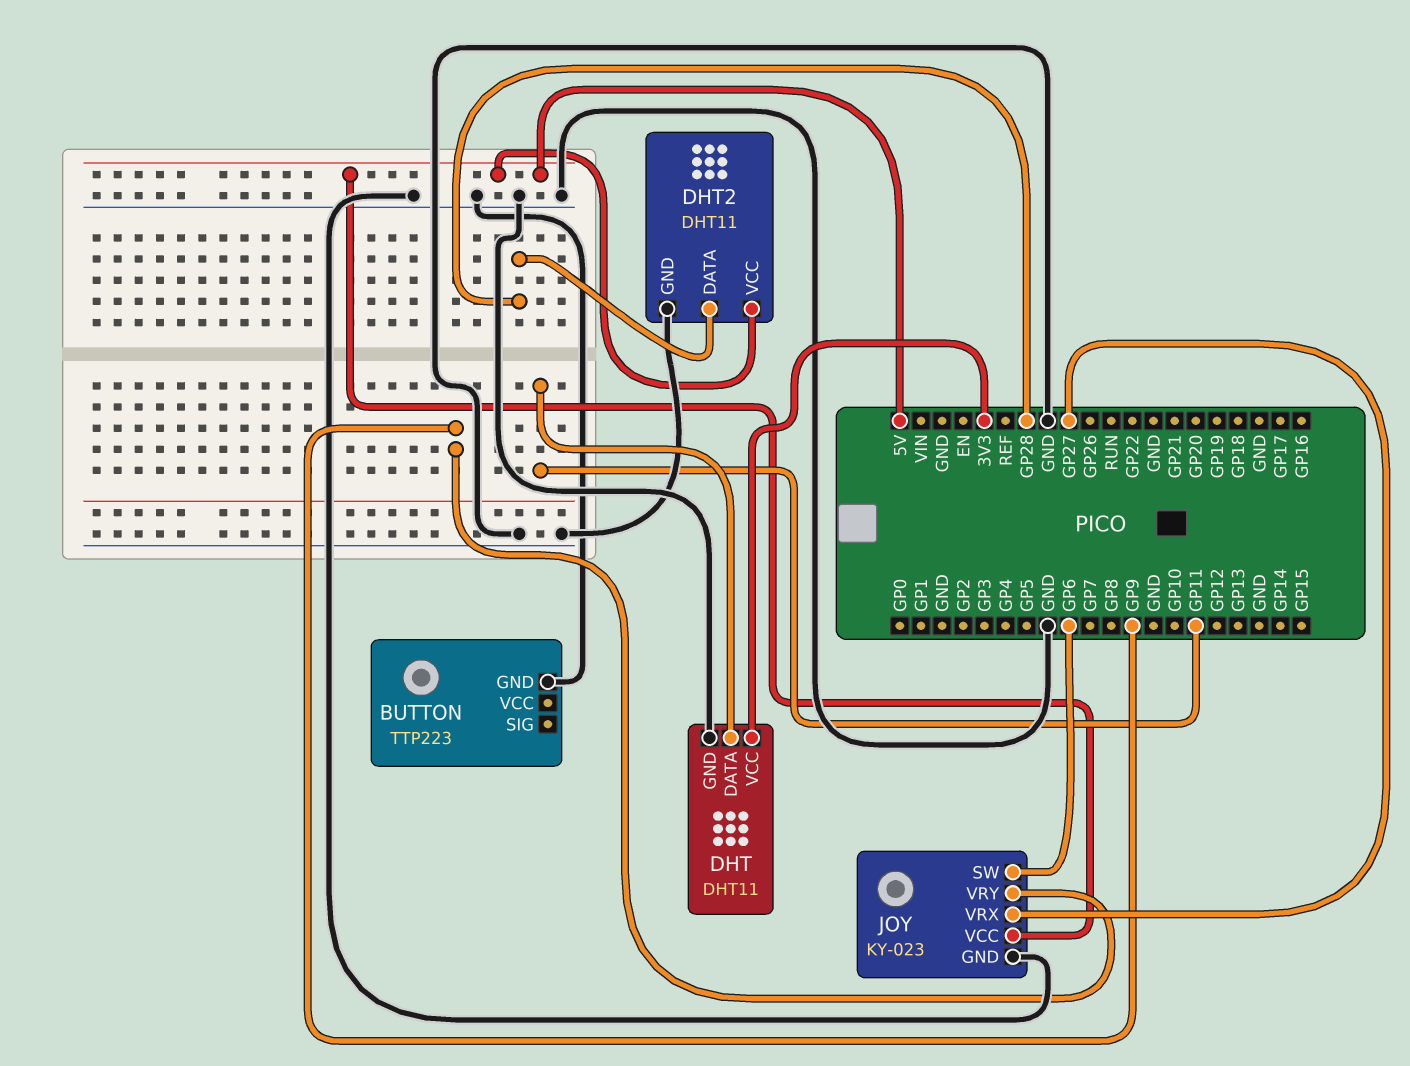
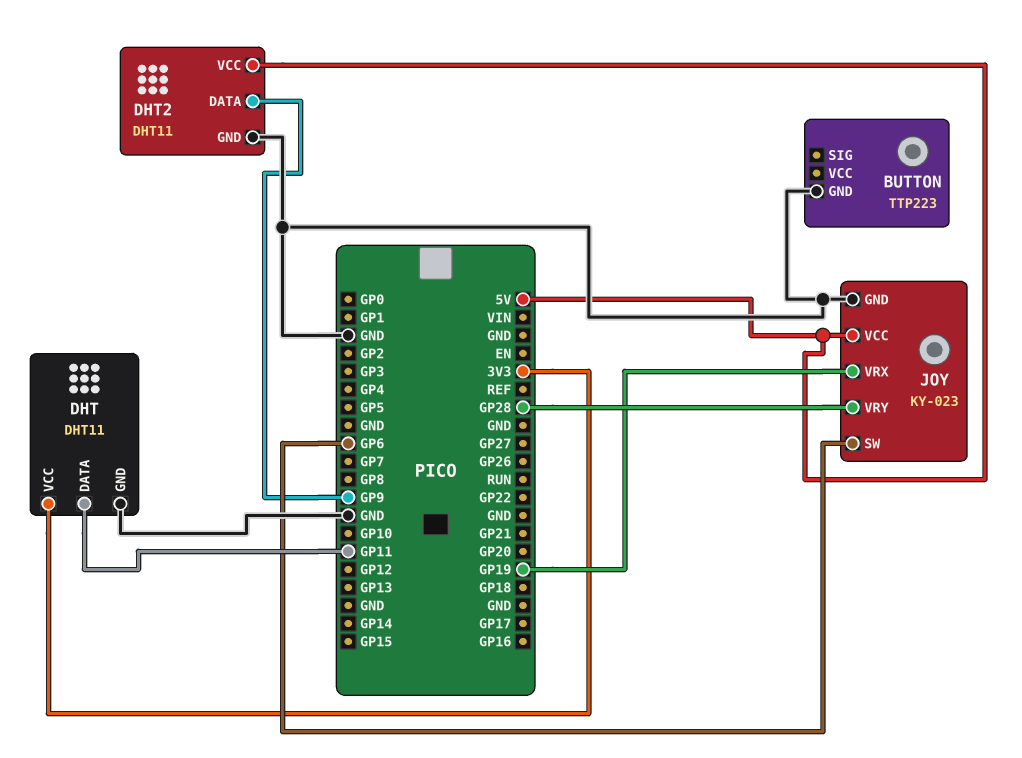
DHT2 pin DATA: GP28 -> GP9
JOY pin VRX: GP27 -> GP19
JOY pin VRY: GP9 -> GP28

